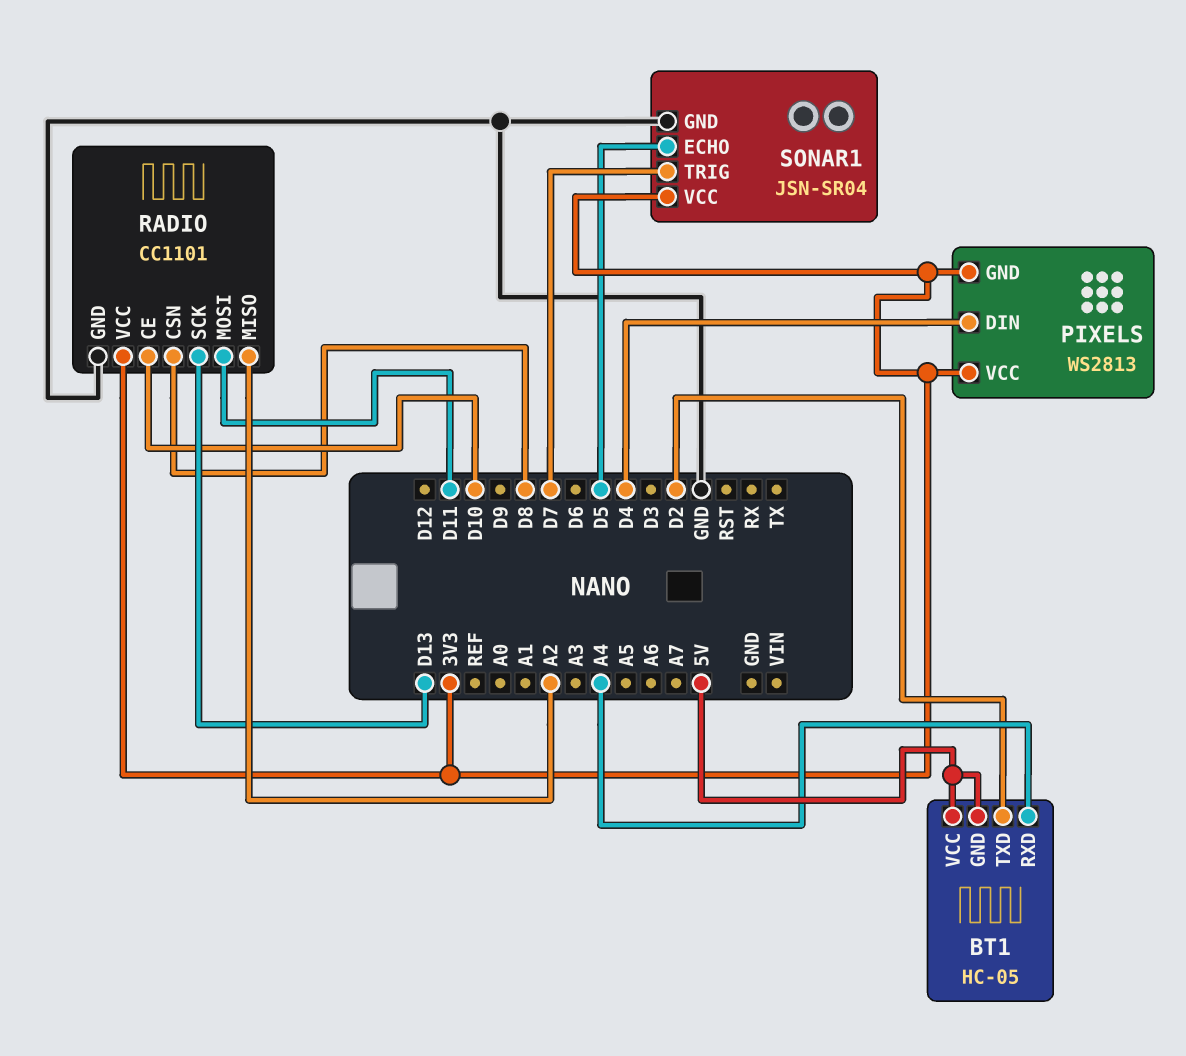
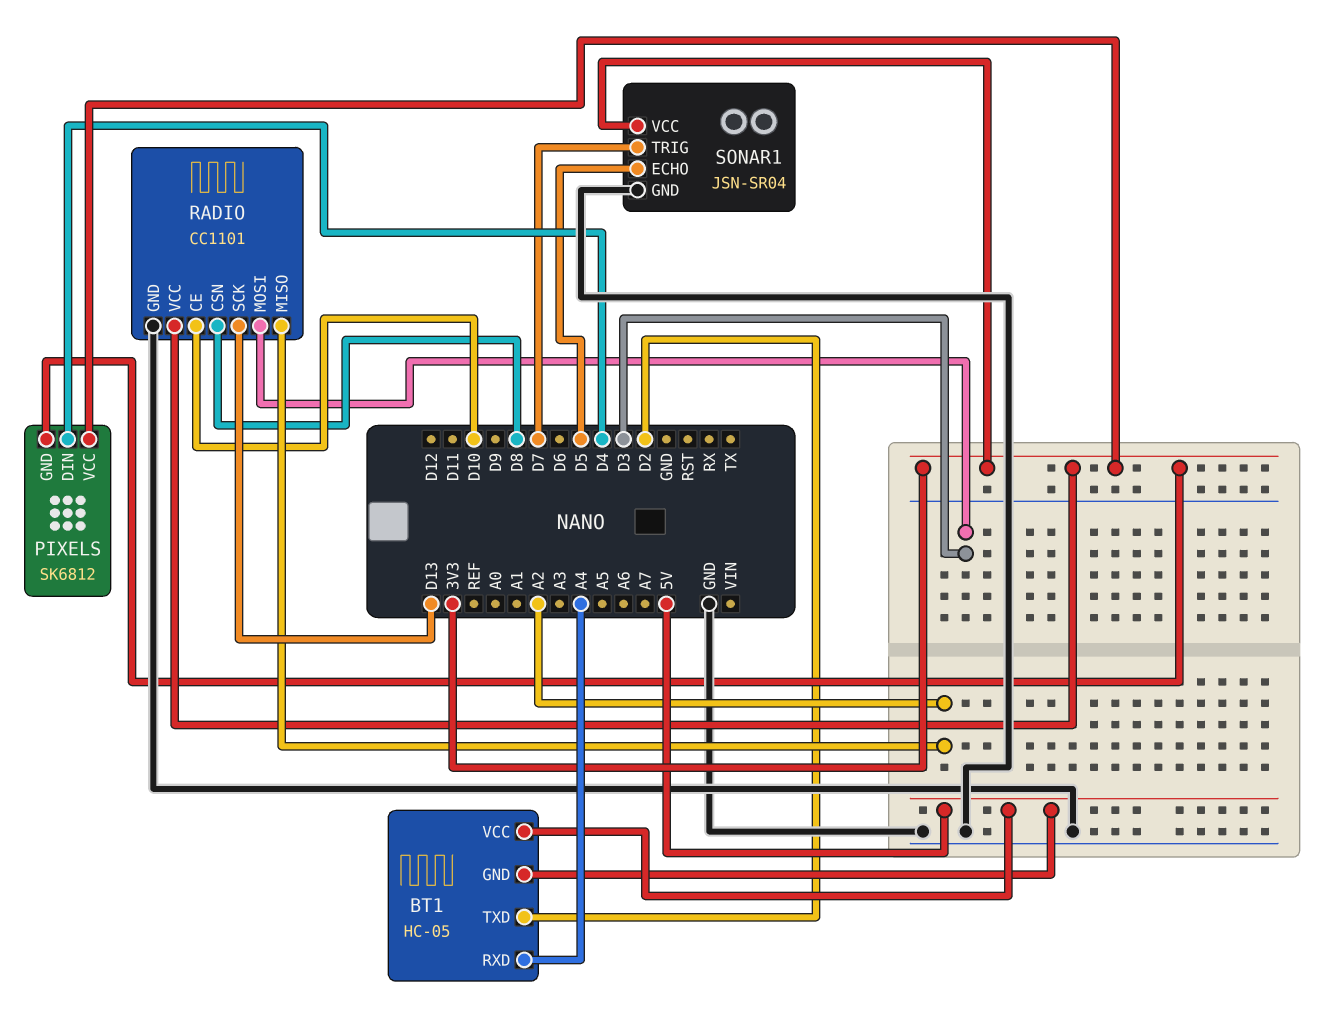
PIXELS: WS2813 -> SK6812
RADIO pin MOSI: D11 -> D3

